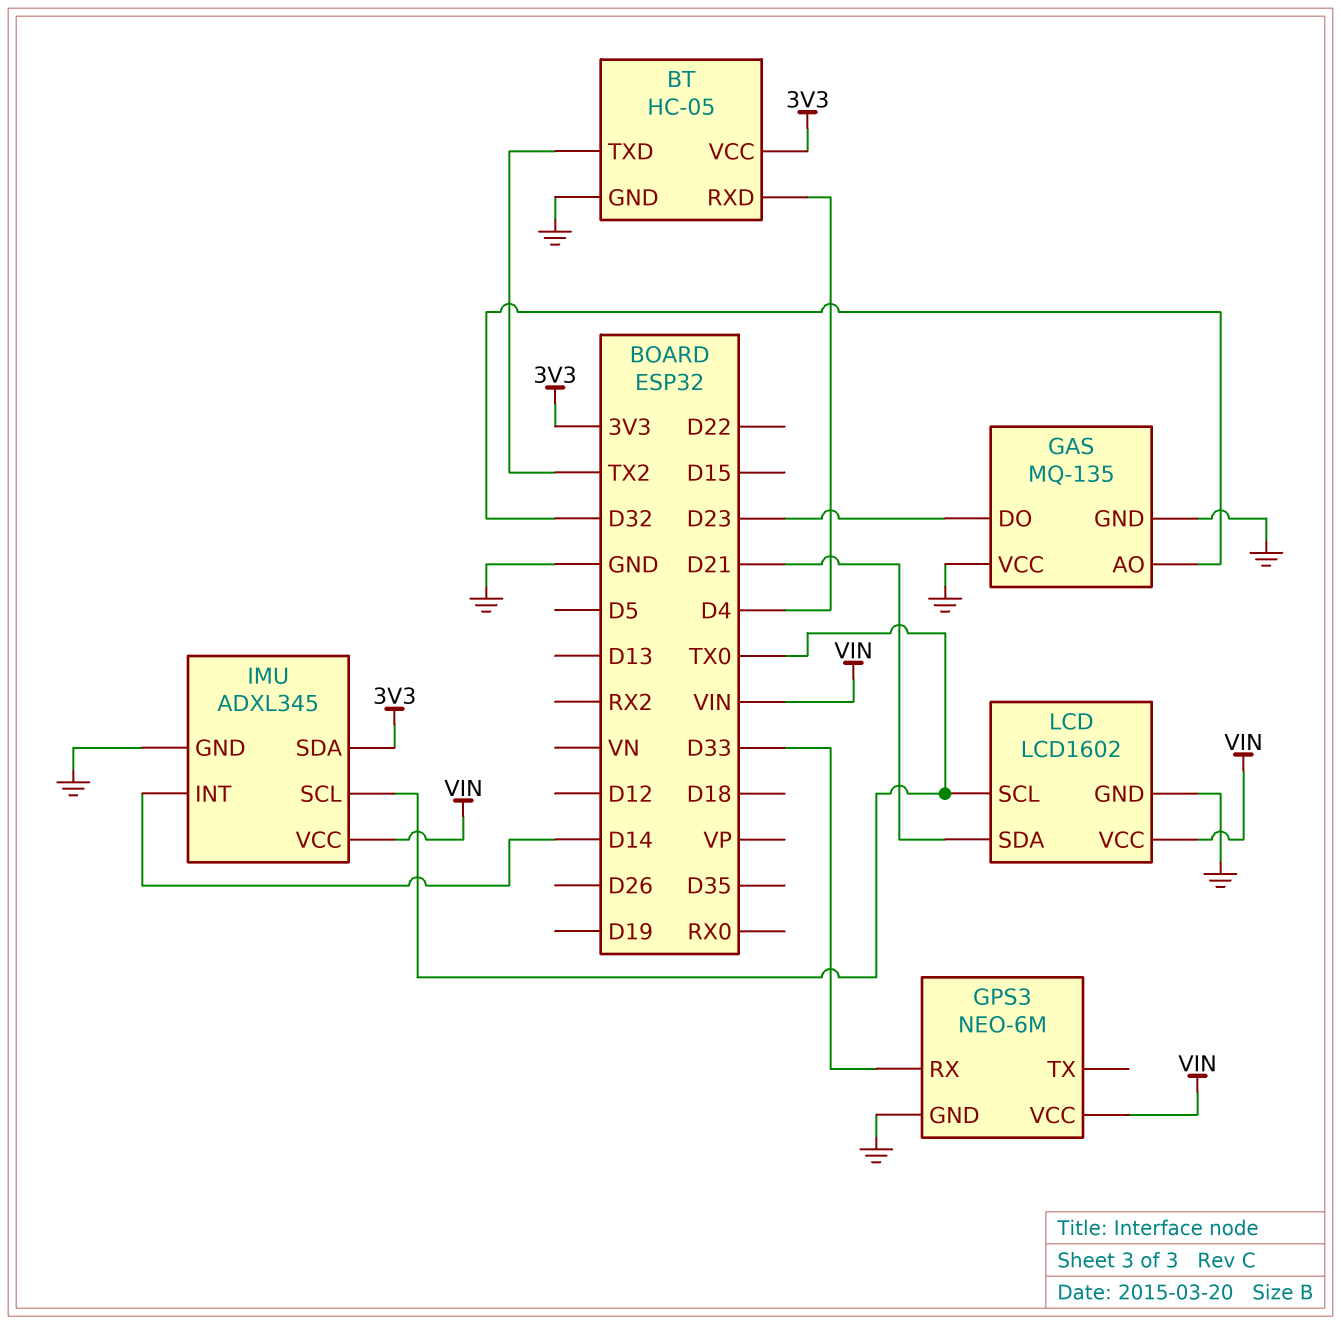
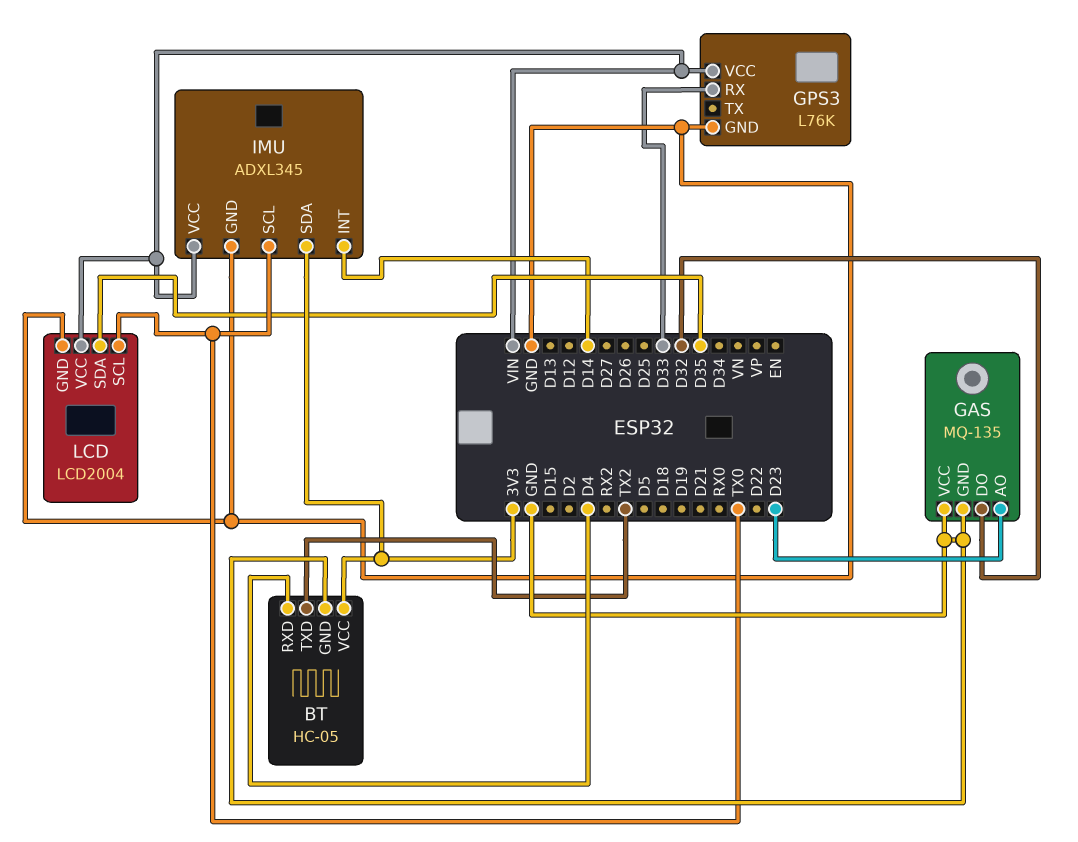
GAS pin AO: D32 -> D23
GAS pin DO: D23 -> D32
GPS3: NEO-6M -> L76K
LCD: LCD1602 -> LCD2004
LCD pin SDA: D21 -> D35

